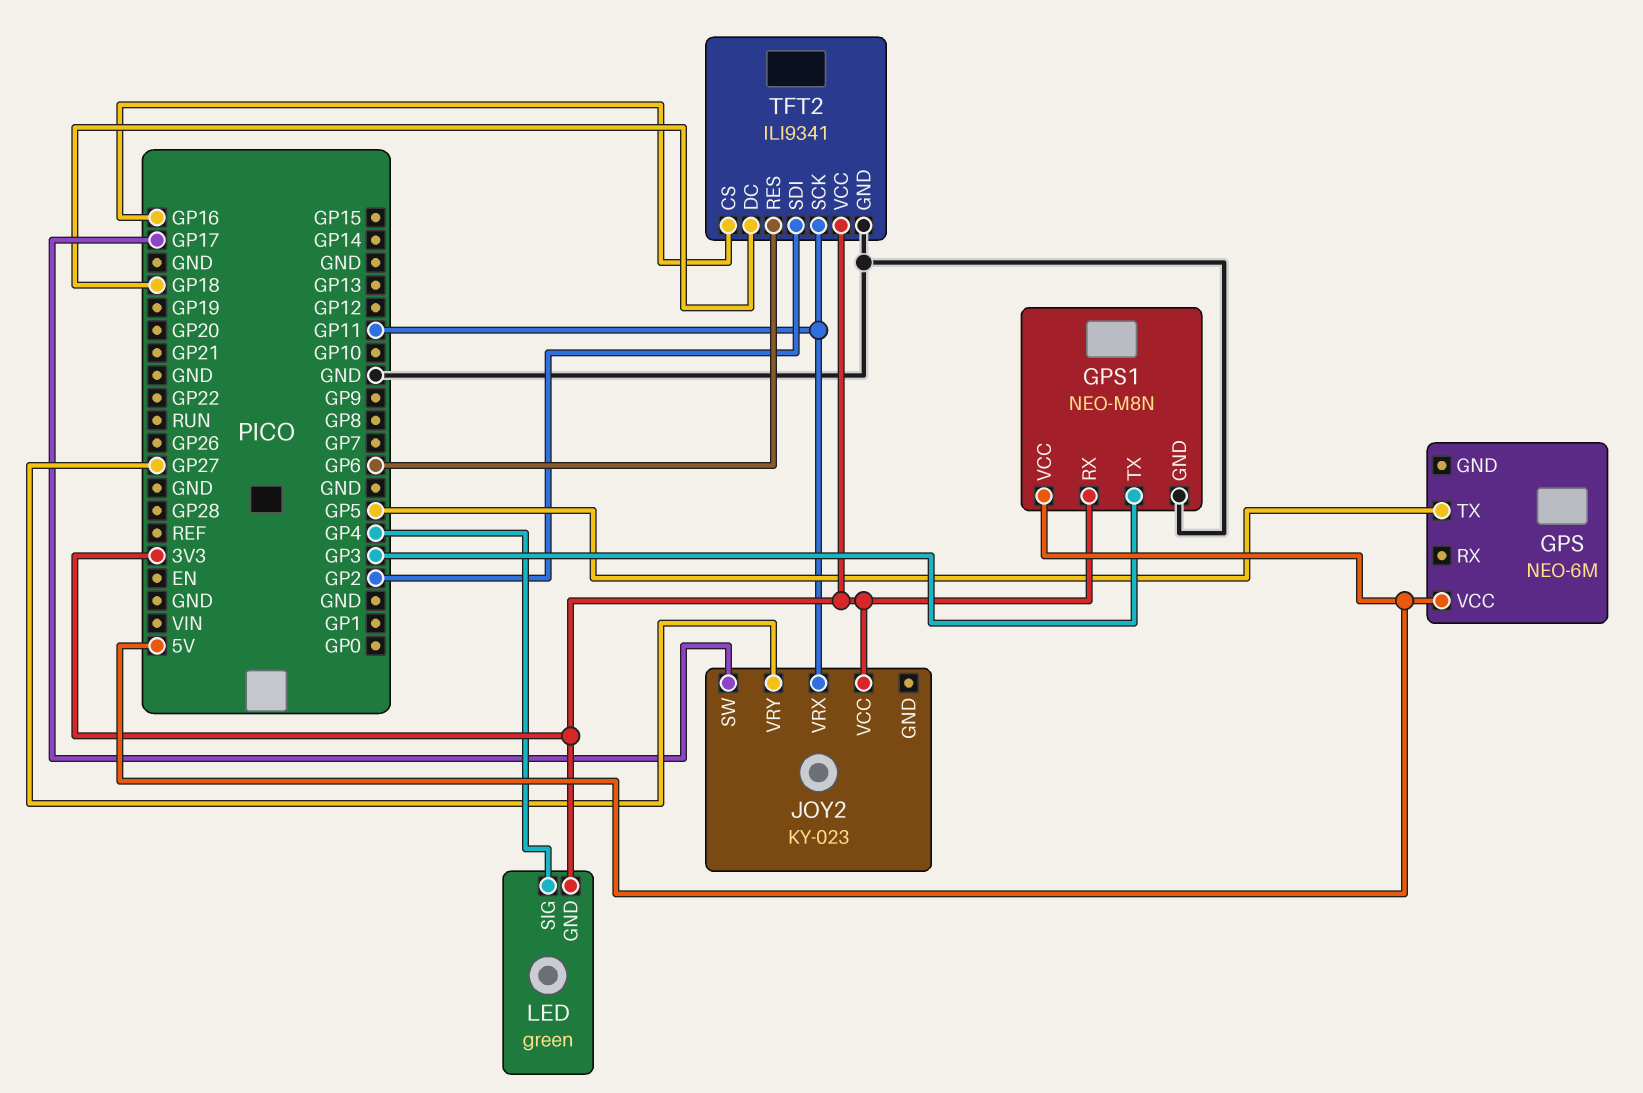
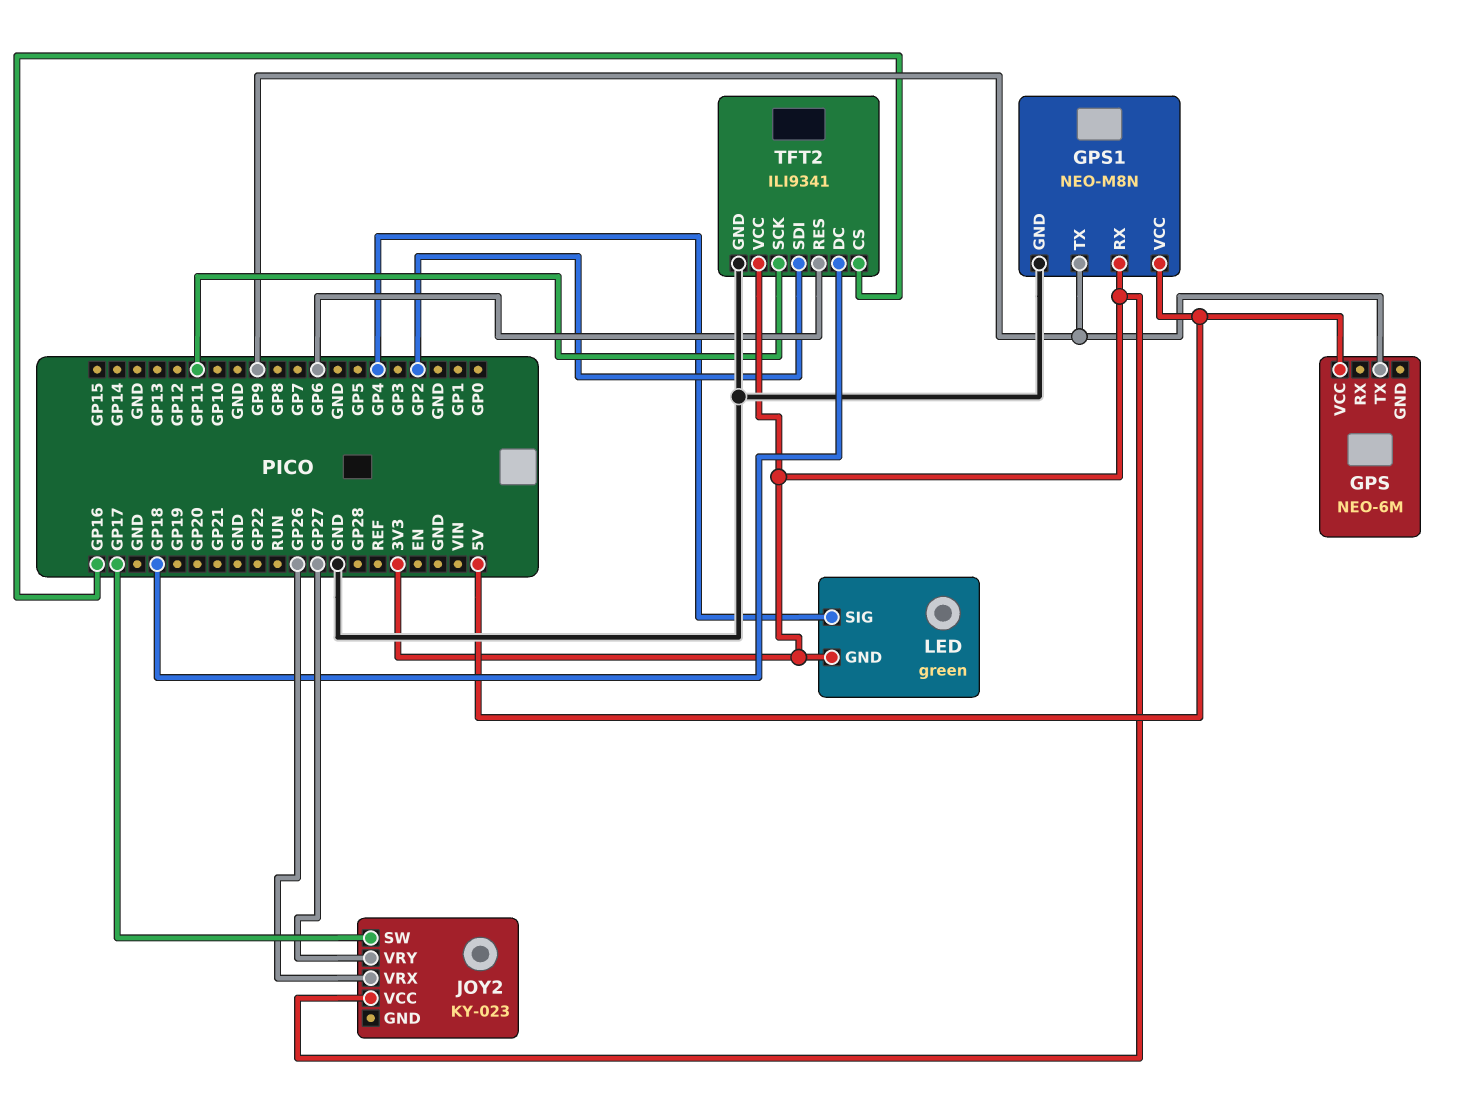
GPS pin TX: GP5 -> GP9
GPS1 pin TX: GP3 -> GP9
JOY2 pin VRX: GP11 -> GP26

